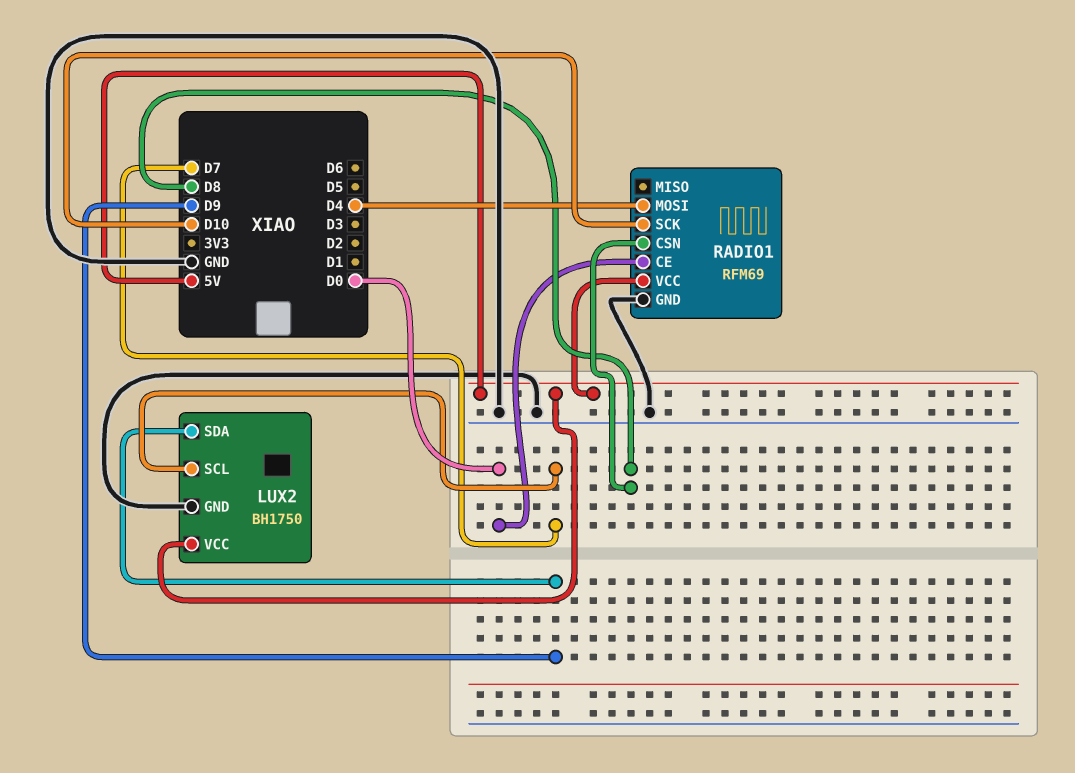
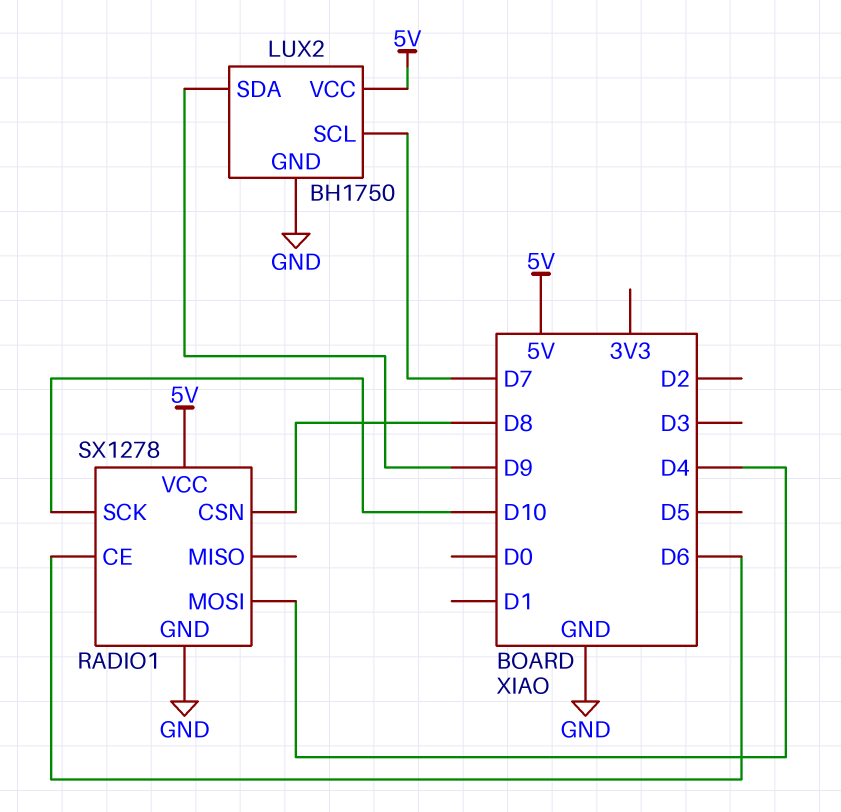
RADIO1: RFM69 -> SX1278
RADIO1 pin CE: D0 -> D6

